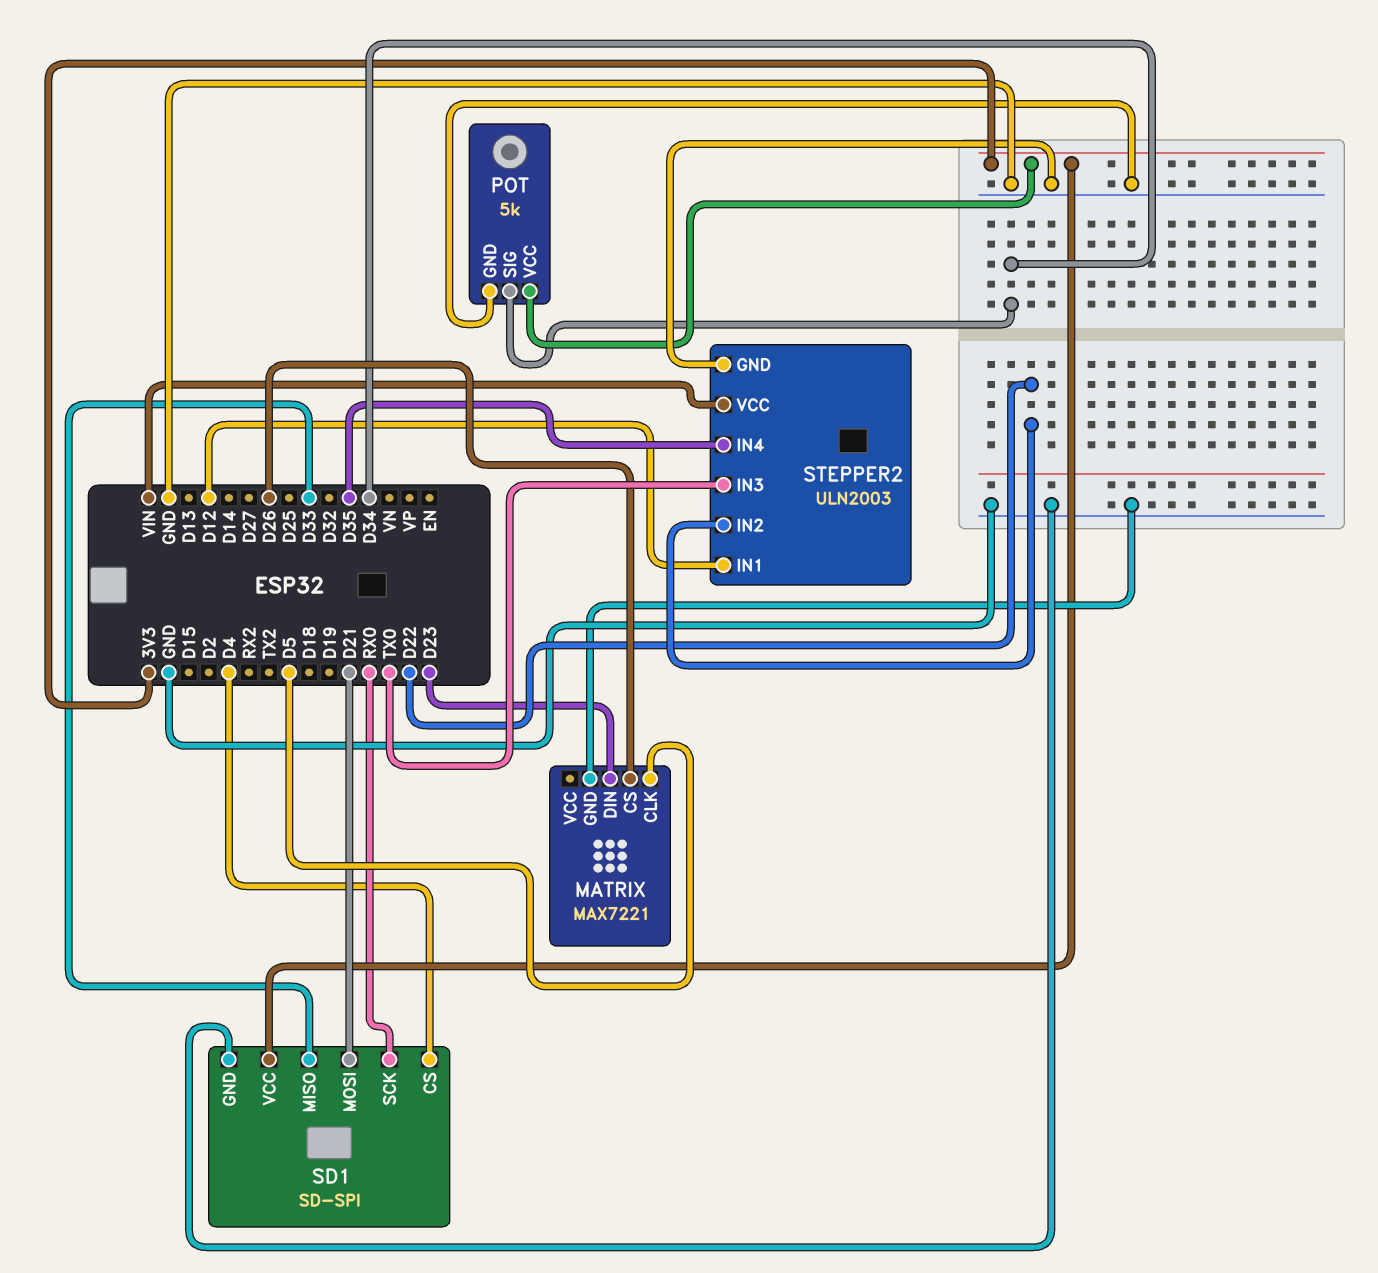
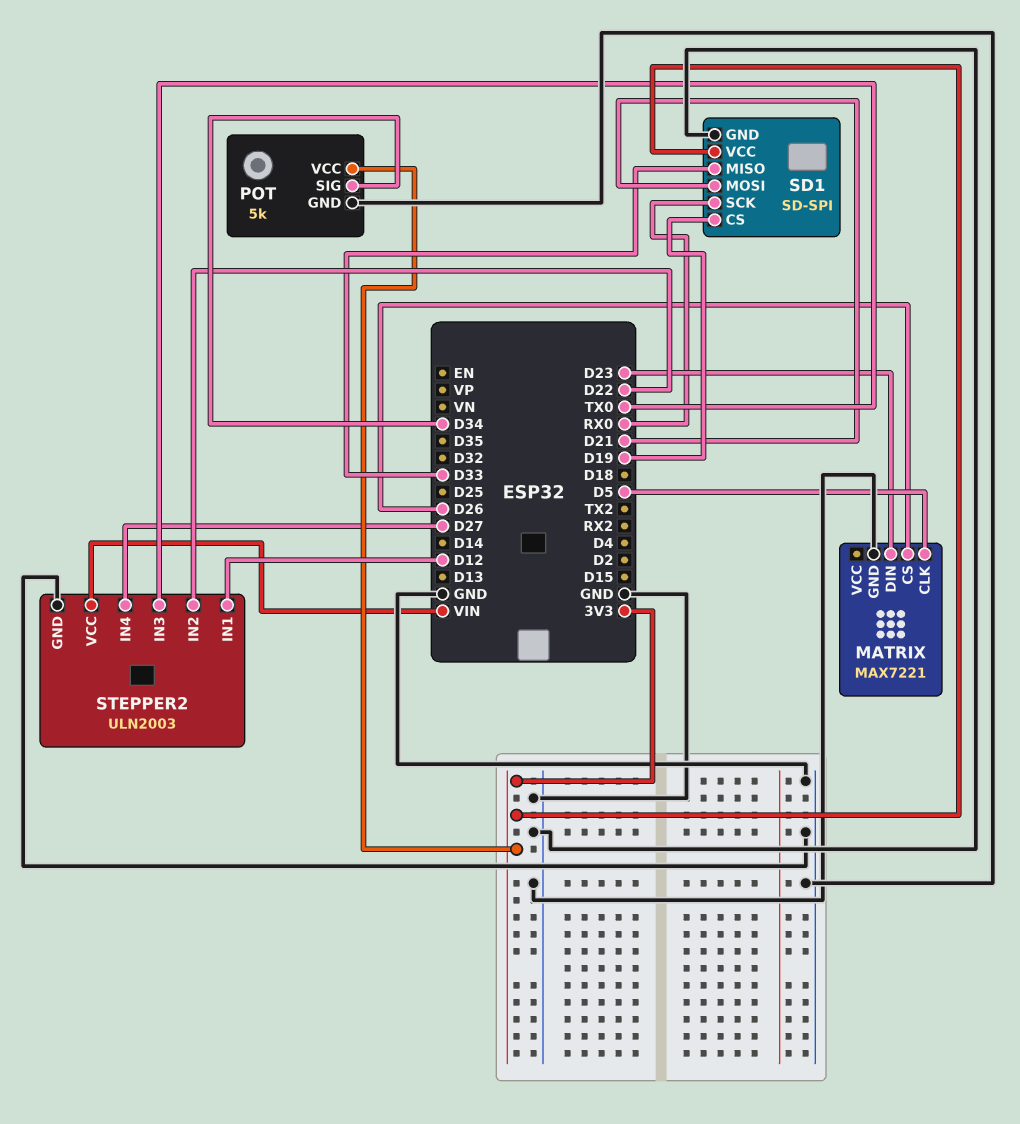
SD1 pin CS: D4 -> D19
STEPPER2 pin IN4: D35 -> D27

